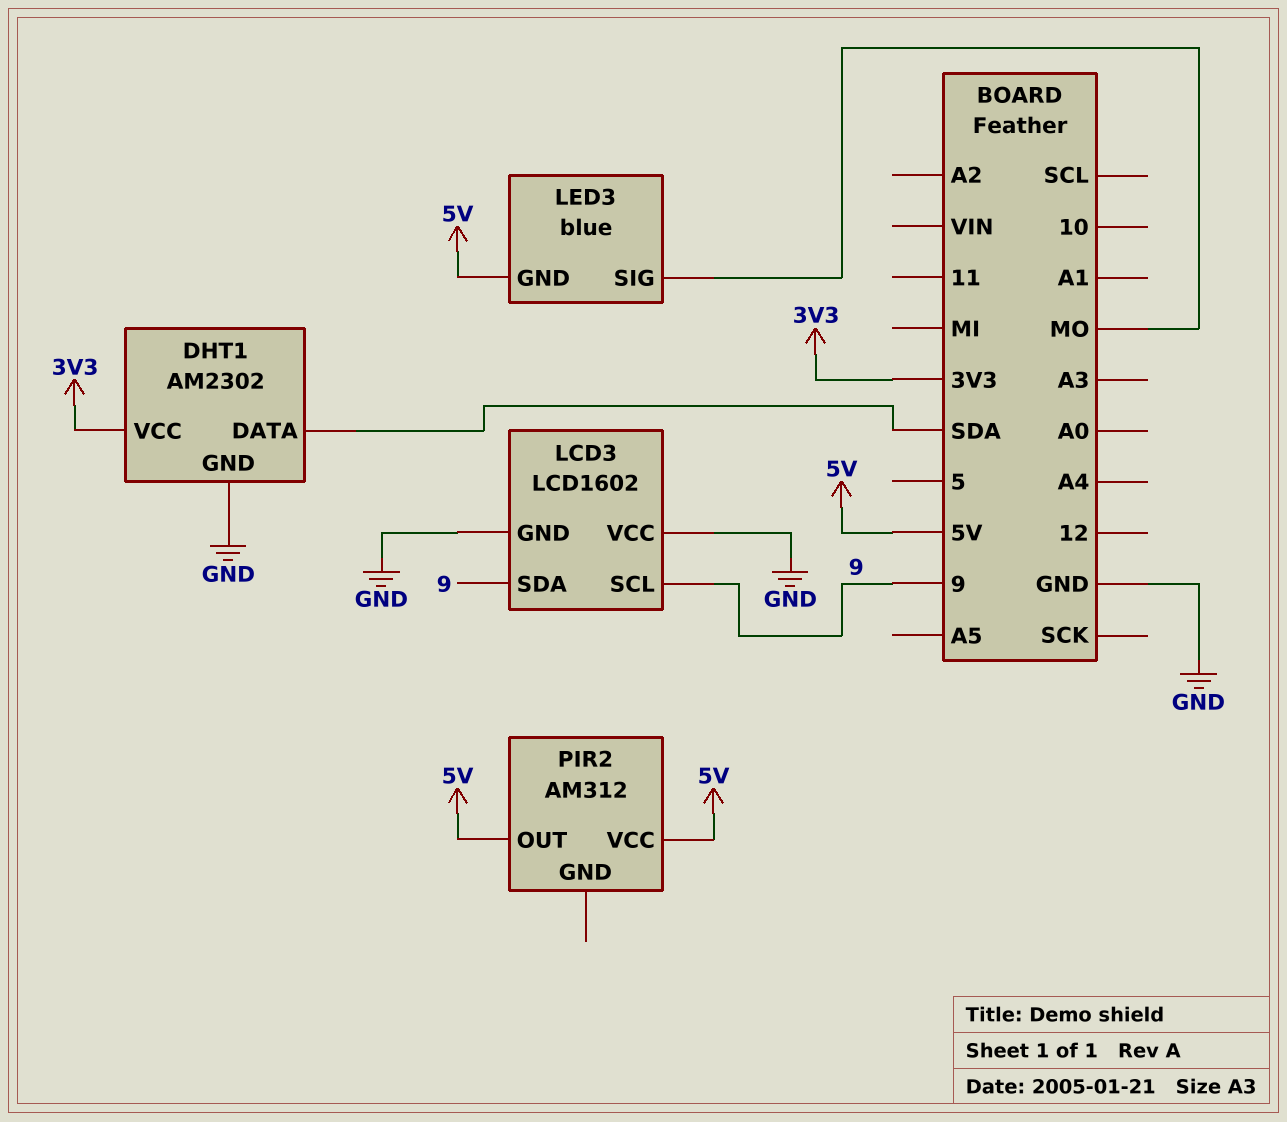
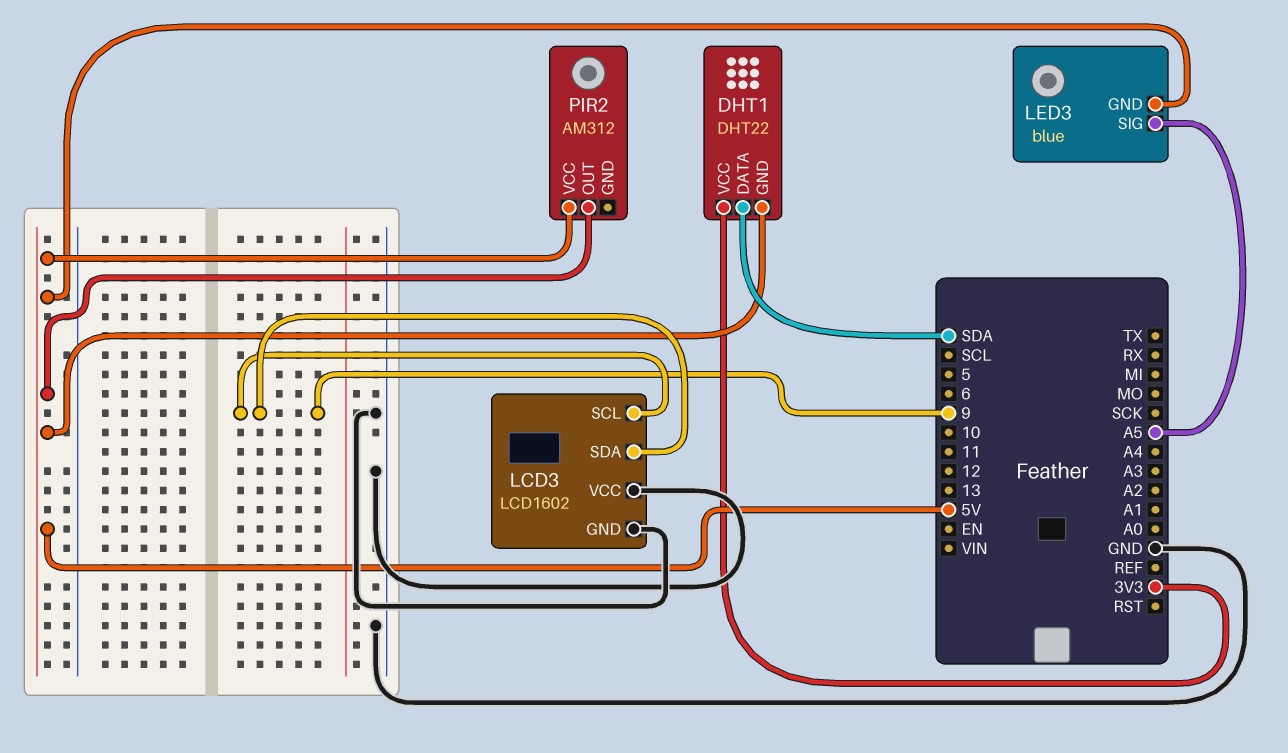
DHT1: AM2302 -> DHT22
DHT1 pin GND: GND -> 5V
LED3 pin SIG: MO -> A5

